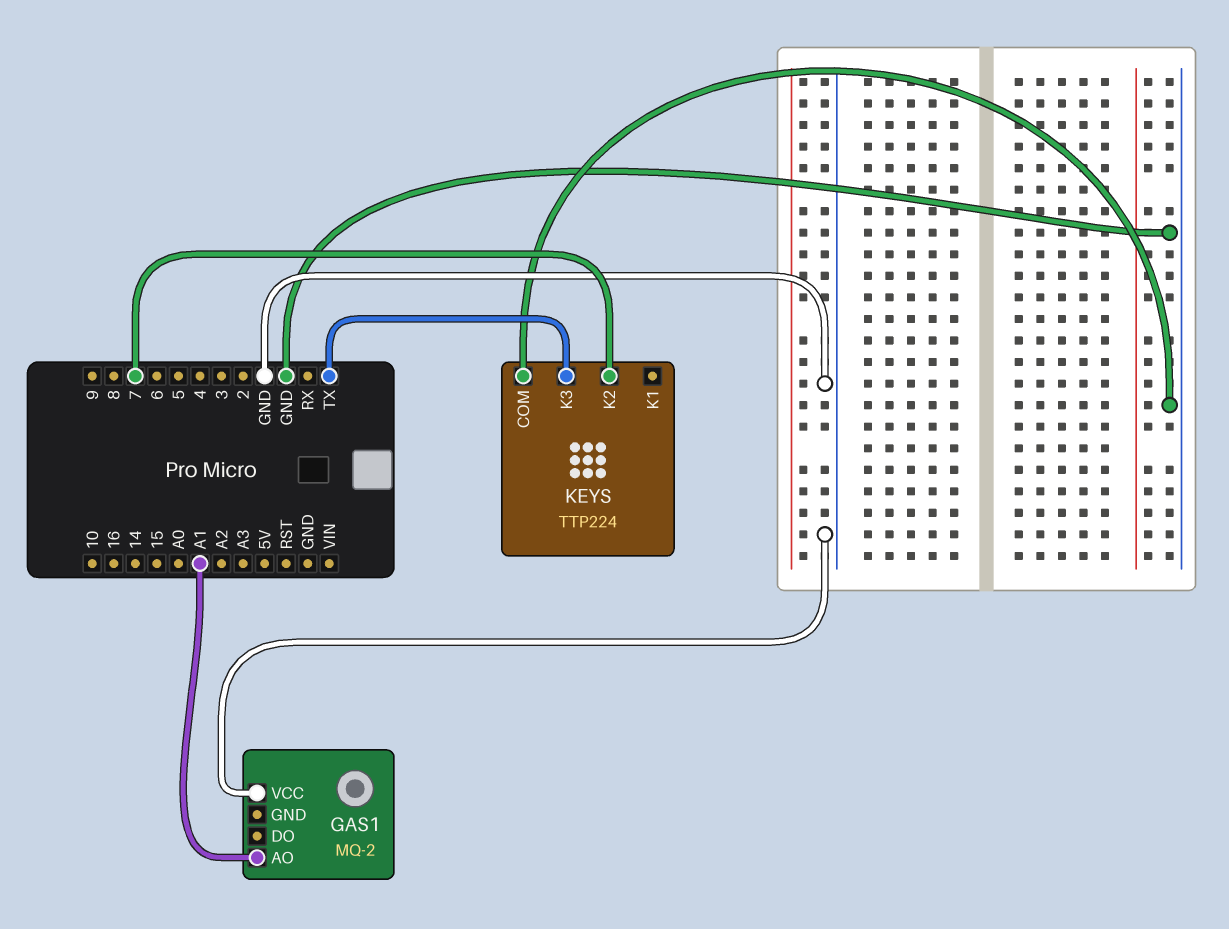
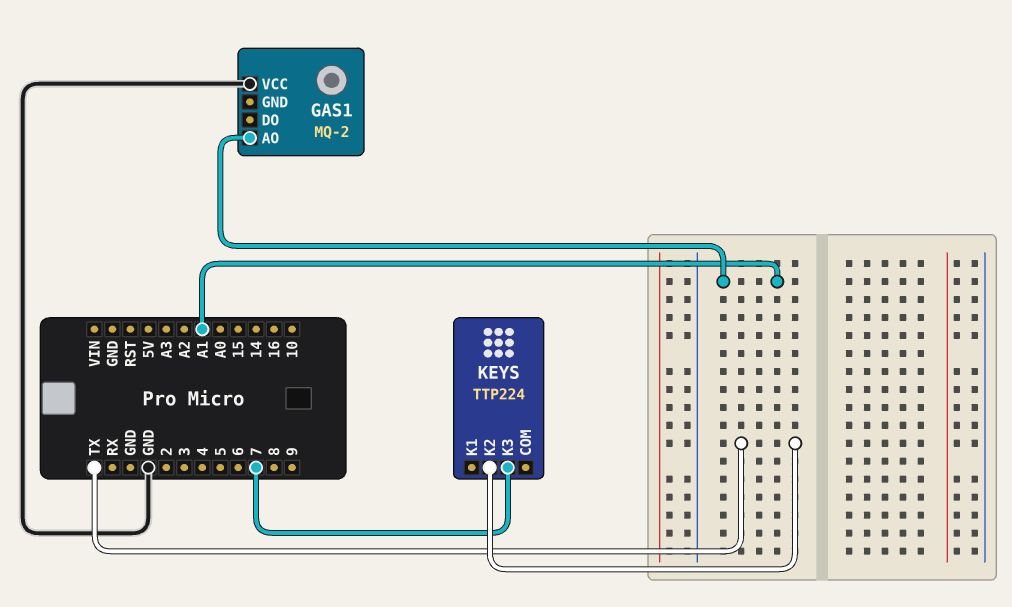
KEYS pin COM: GND -> none
KEYS pin K2: 7 -> TX
KEYS pin K3: TX -> 7

